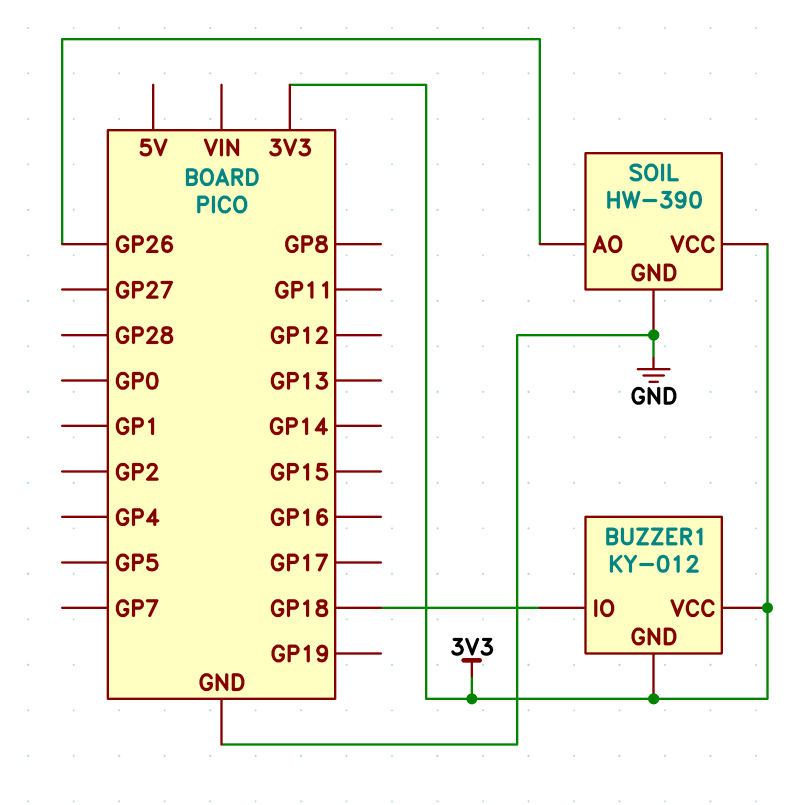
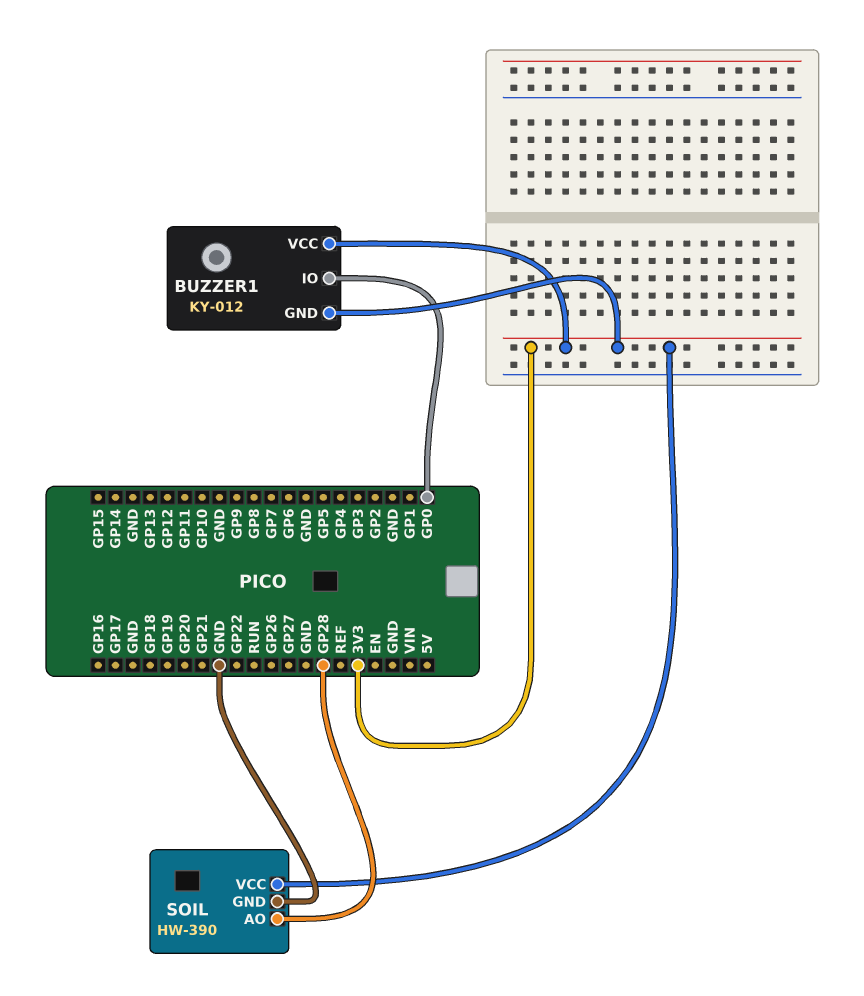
BUZZER1 pin IO: GP18 -> GP0
SOIL pin AO: GP26 -> GP28

